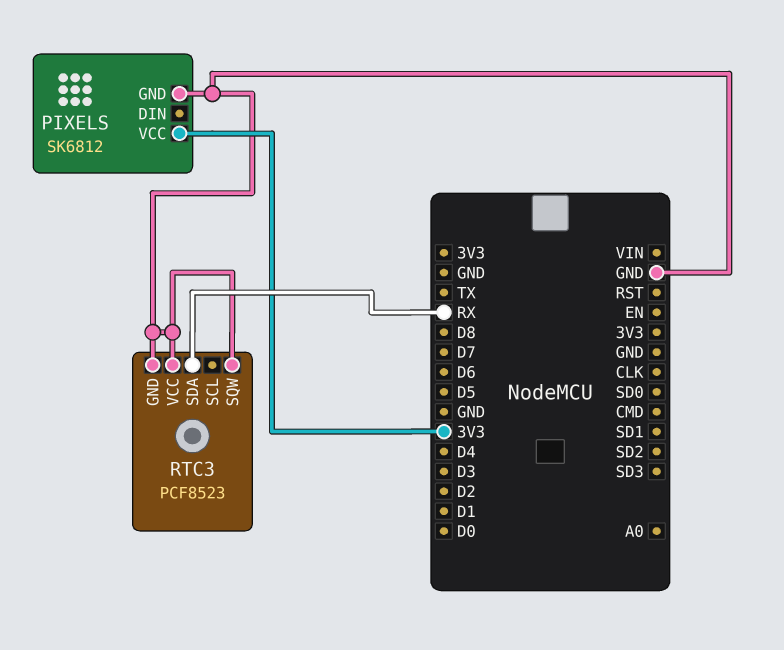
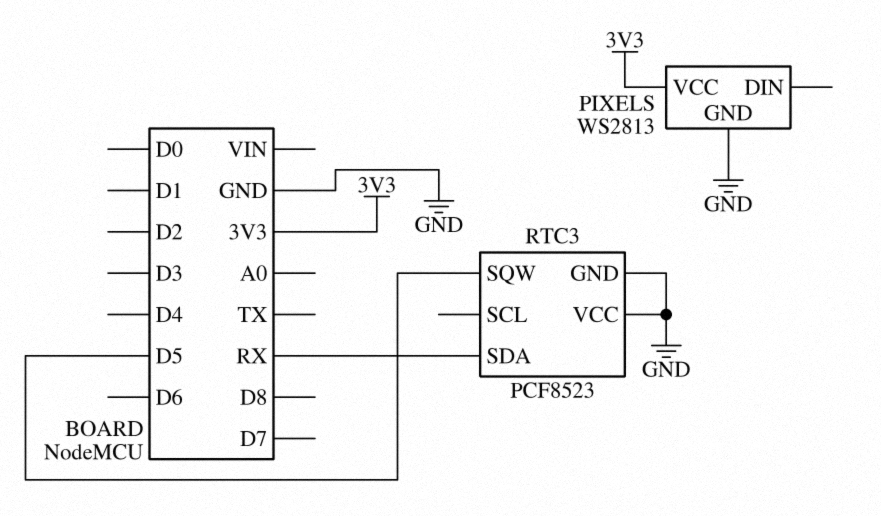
PIXELS: SK6812 -> WS2813
RTC3 pin SQW: GND -> D5

